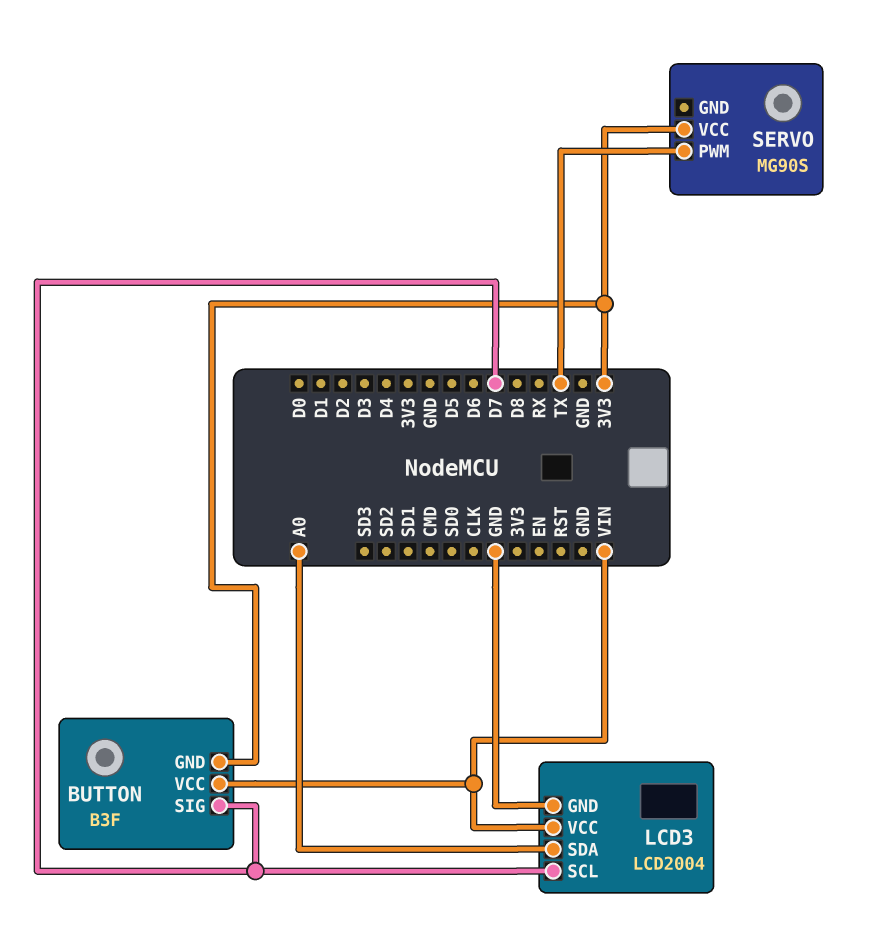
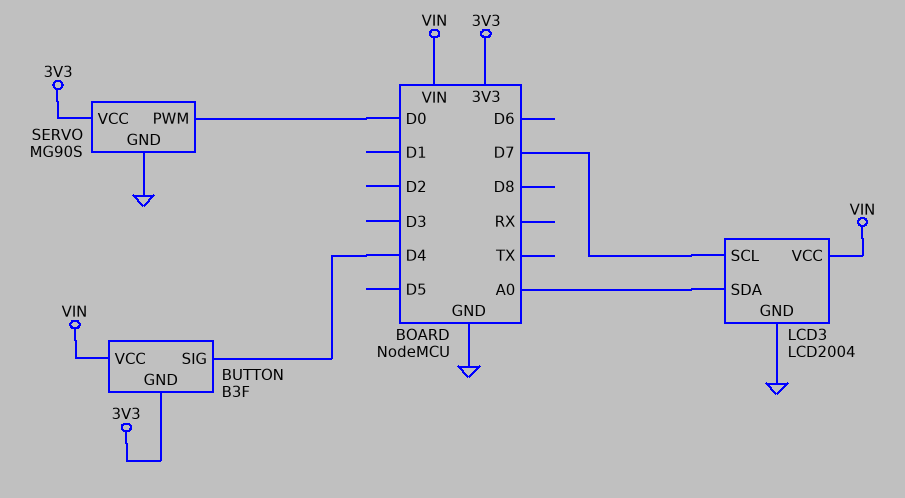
BUTTON pin SIG: D7 -> D4
SERVO pin GND: none -> GND
SERVO pin PWM: TX -> D0

